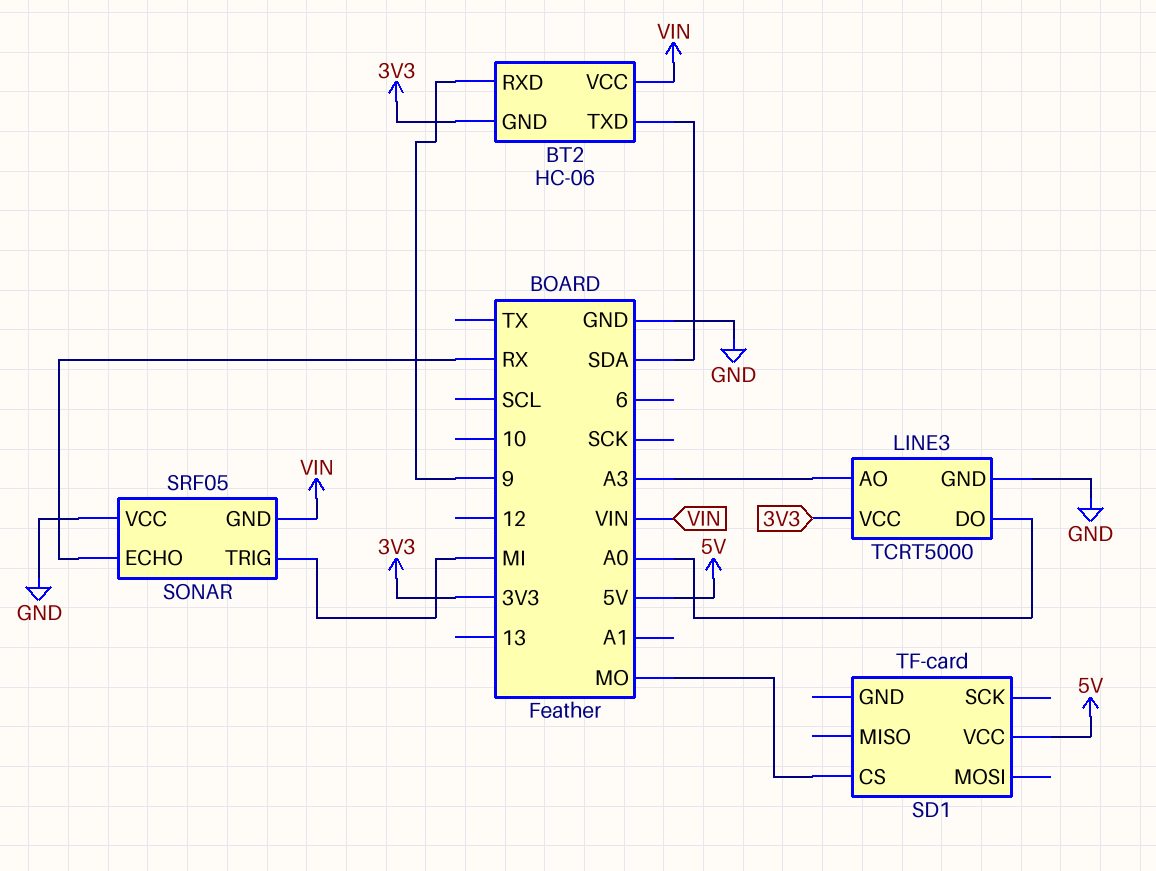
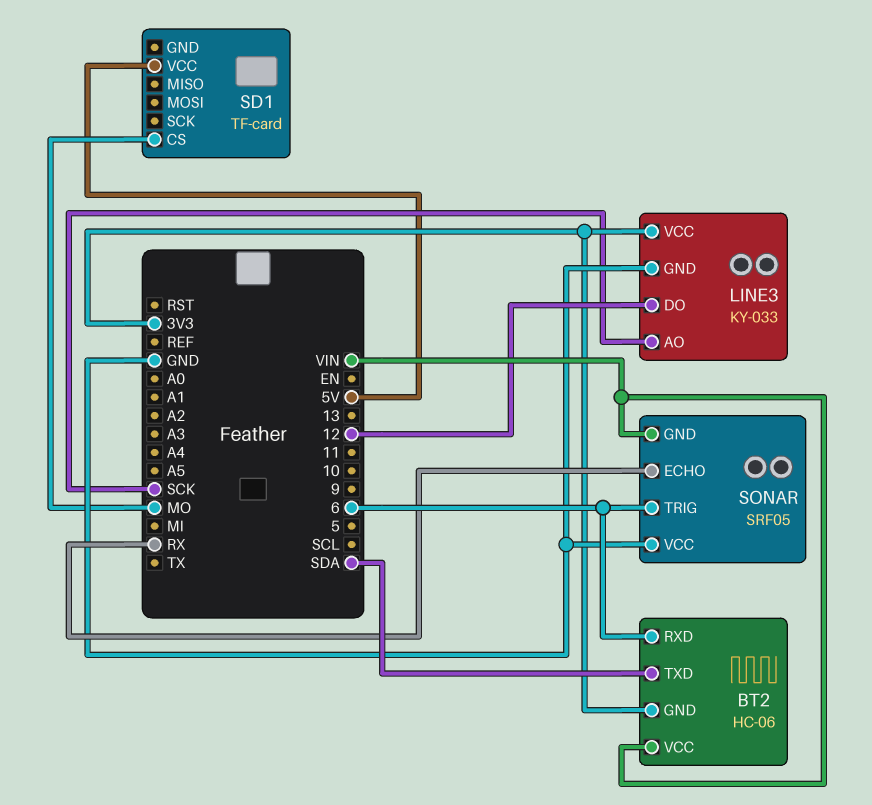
BT2 pin RXD: 9 -> 6
LINE3: TCRT5000 -> KY-033
LINE3 pin AO: A3 -> SCK
LINE3 pin DO: A0 -> 12
SONAR pin TRIG: MI -> 6

